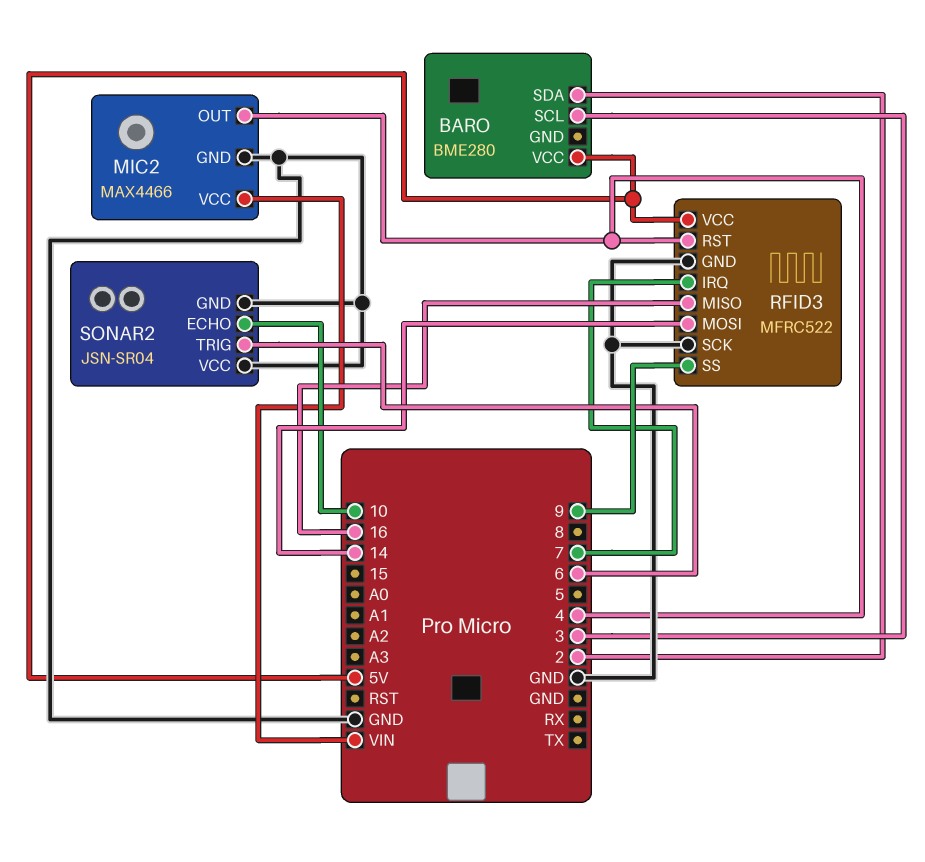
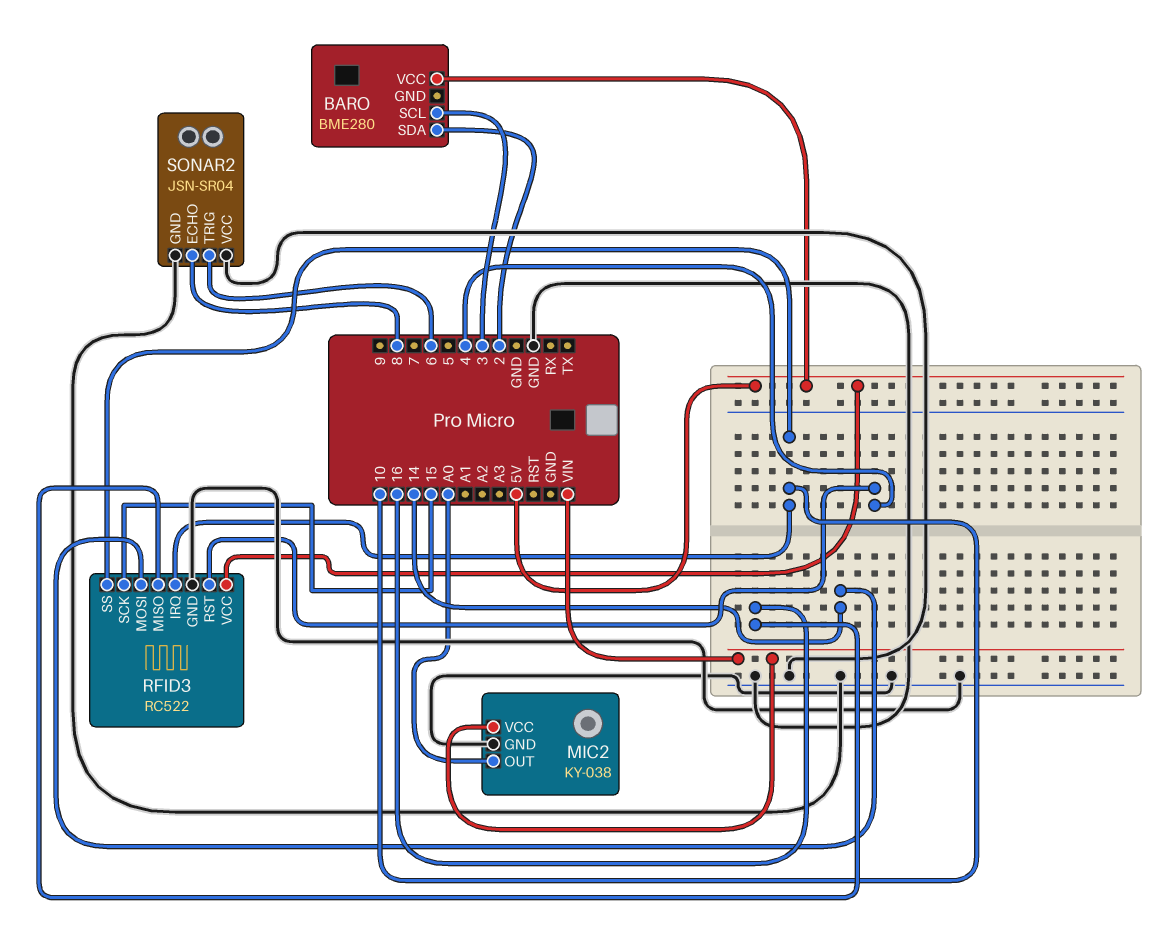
MIC2: MAX4466 -> KY-038
MIC2 pin OUT: 4 -> A0
RFID3: MFRC522 -> RC522
RFID3 pin IRQ: 7 -> 10
RFID3 pin SCK: GND -> 15
RFID3 pin SS: 9 -> 10
SONAR2 pin ECHO: 10 -> 8

